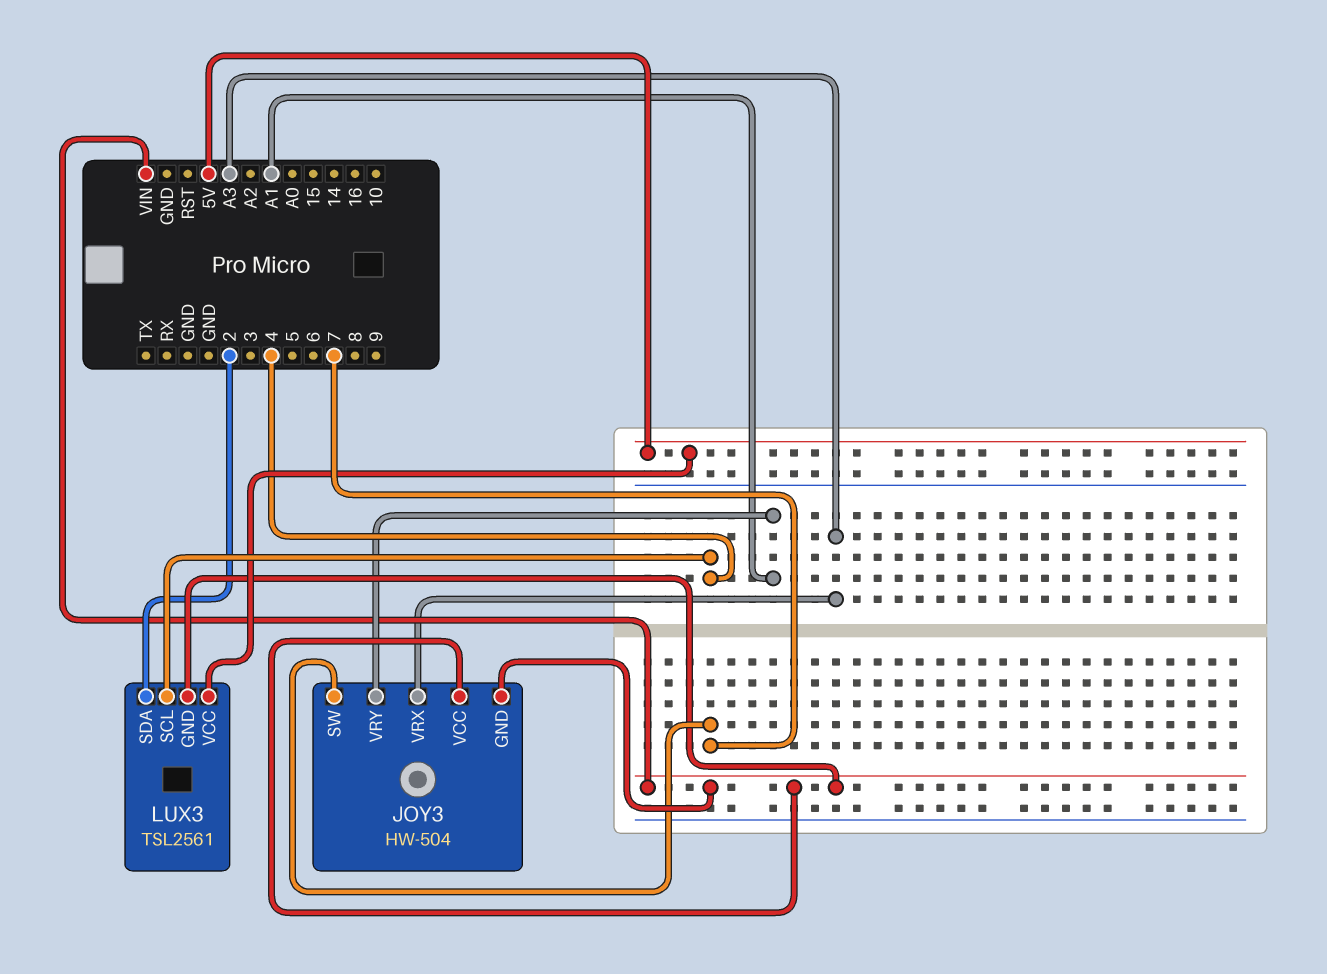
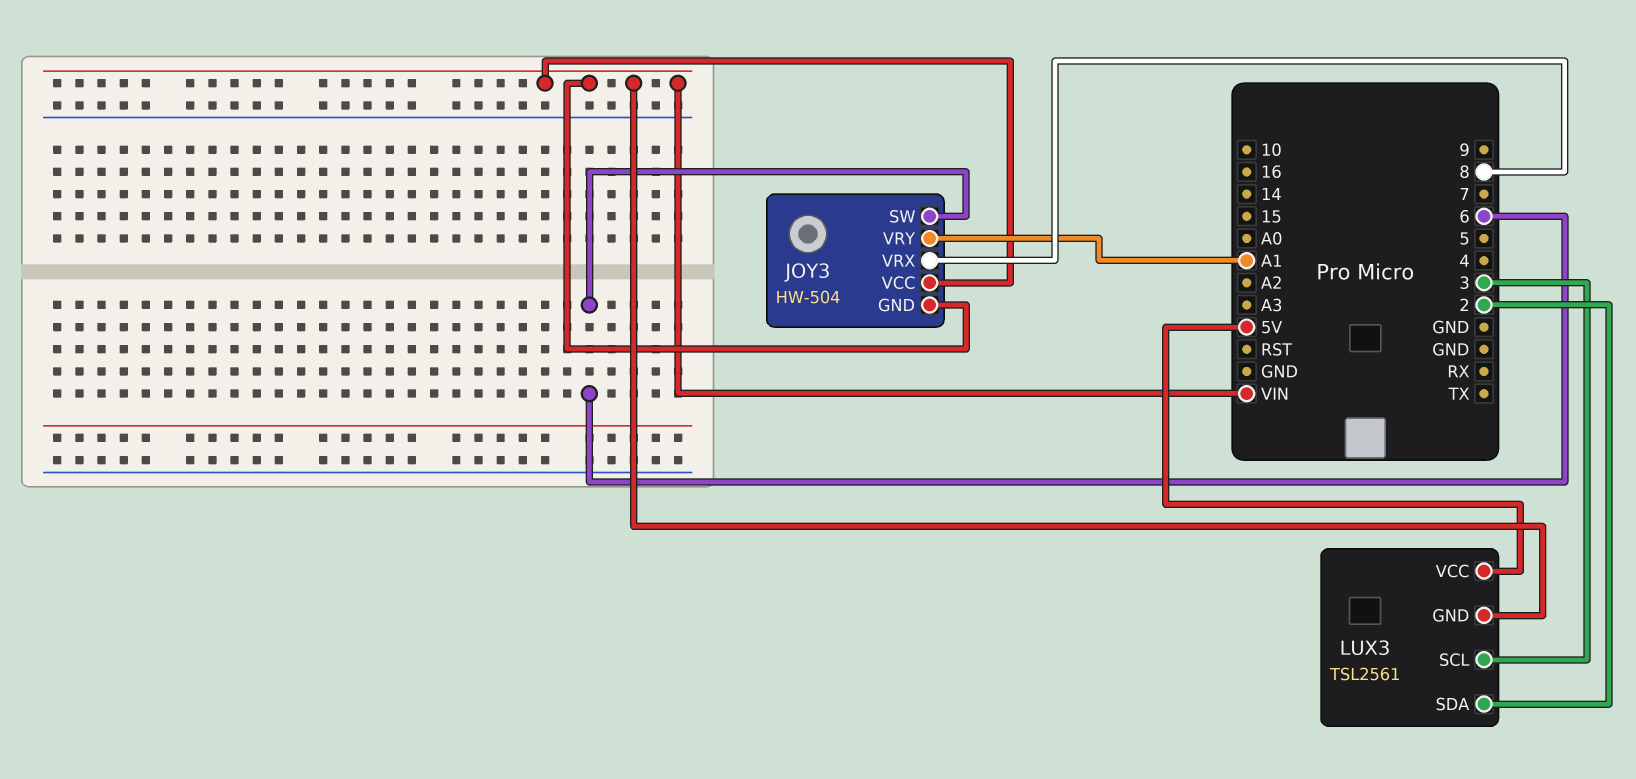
JOY3 pin SW: 7 -> 6
JOY3 pin VRX: A3 -> 8
LUX3 pin SCL: 4 -> 3

